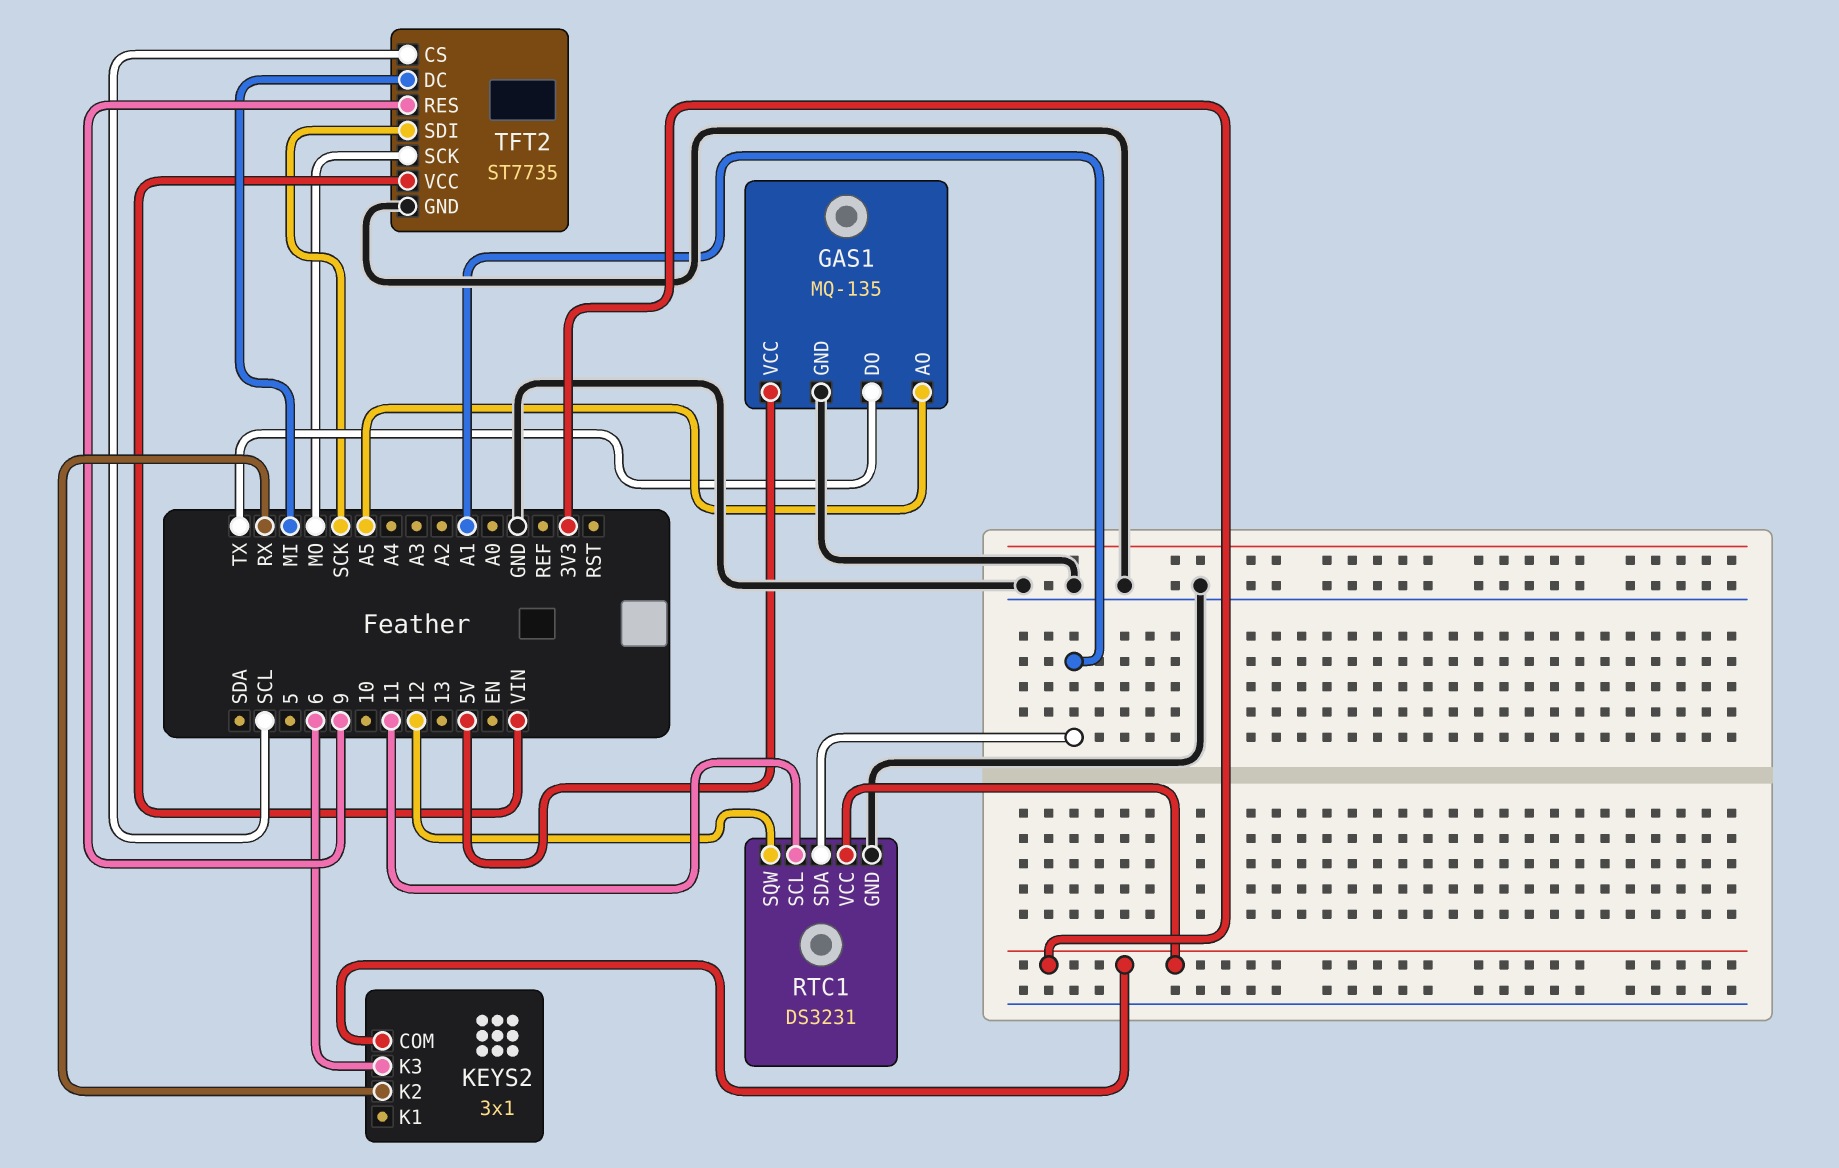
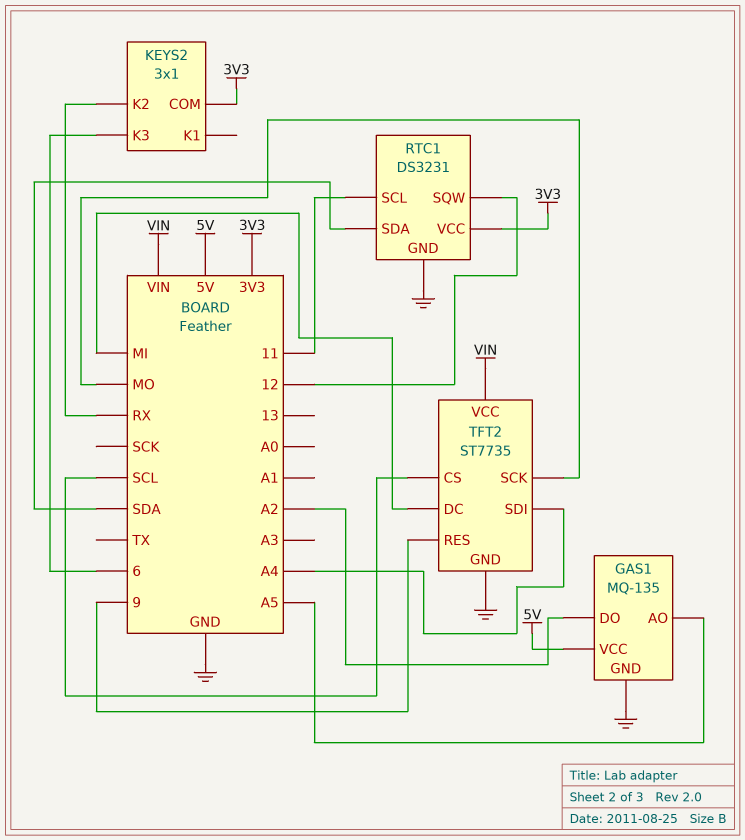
GAS1 pin DO: TX -> A2
RTC1 pin SDA: A1 -> SDA
TFT2 pin SDI: SCK -> A4

